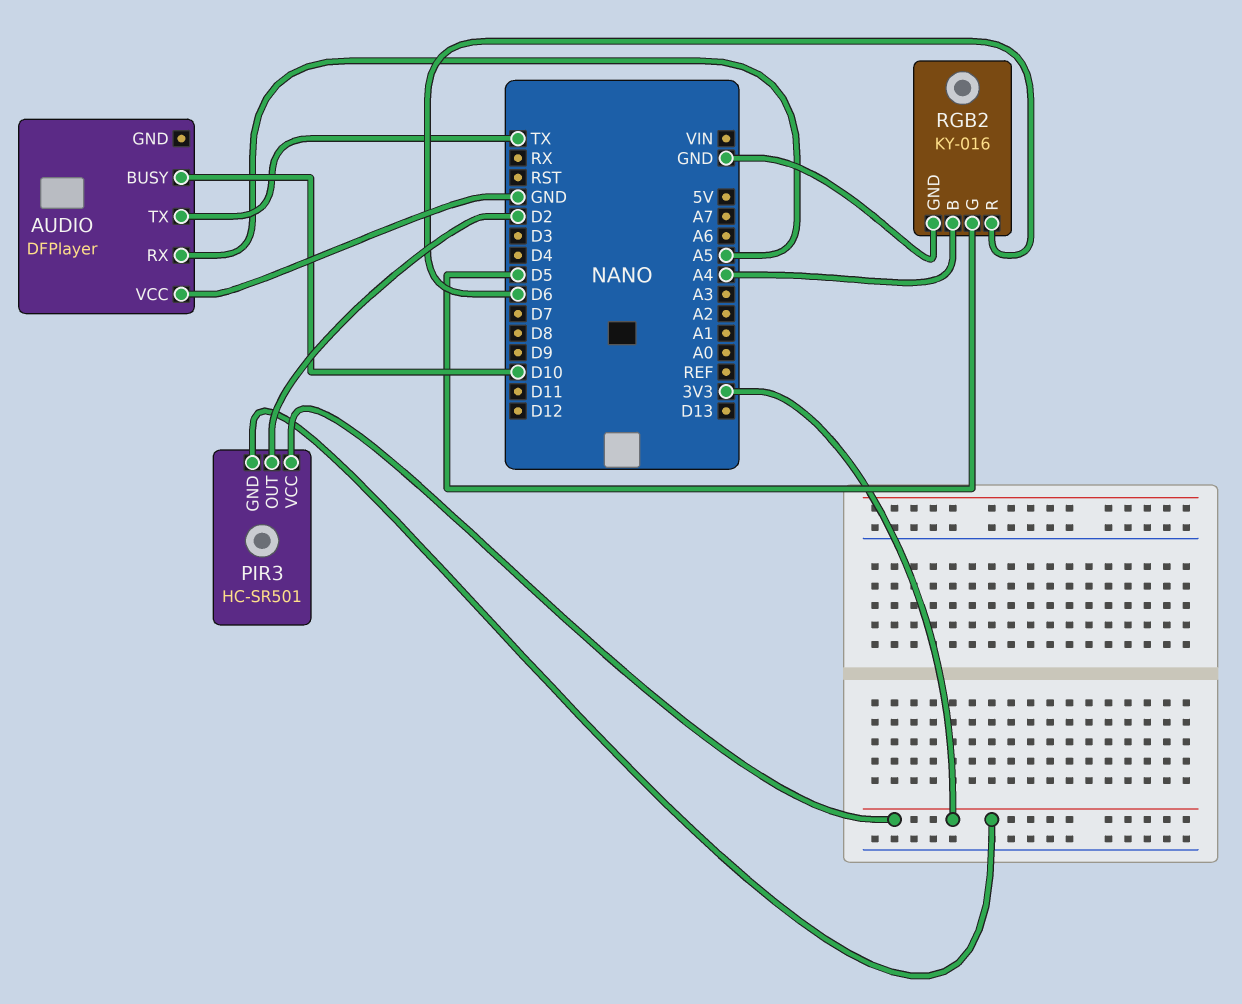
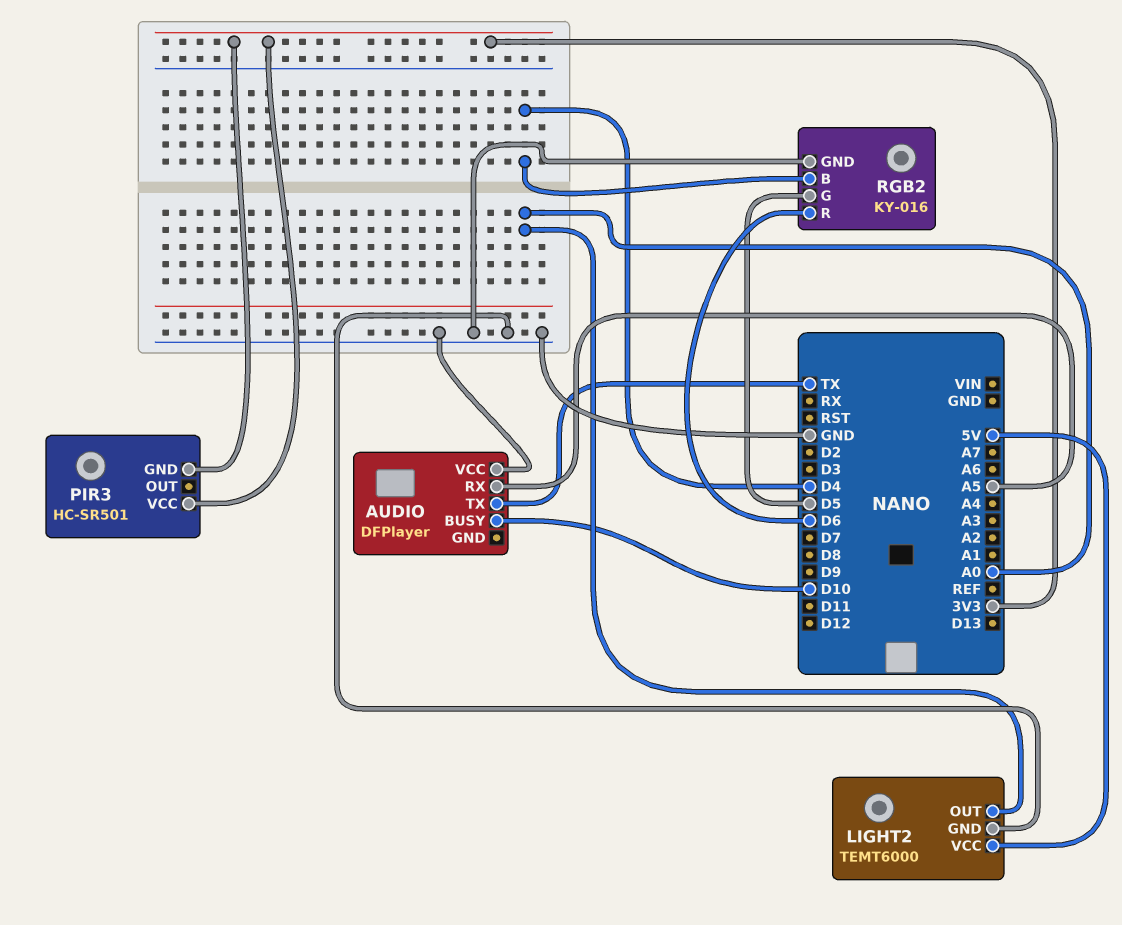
LIGHT2: none -> TEMT6000
LIGHT2 pin GND: none -> GND
LIGHT2 pin OUT: none -> A0
LIGHT2 pin VCC: none -> 5V
PIR3 pin OUT: D2 -> none
RGB2 pin B: A4 -> D4

